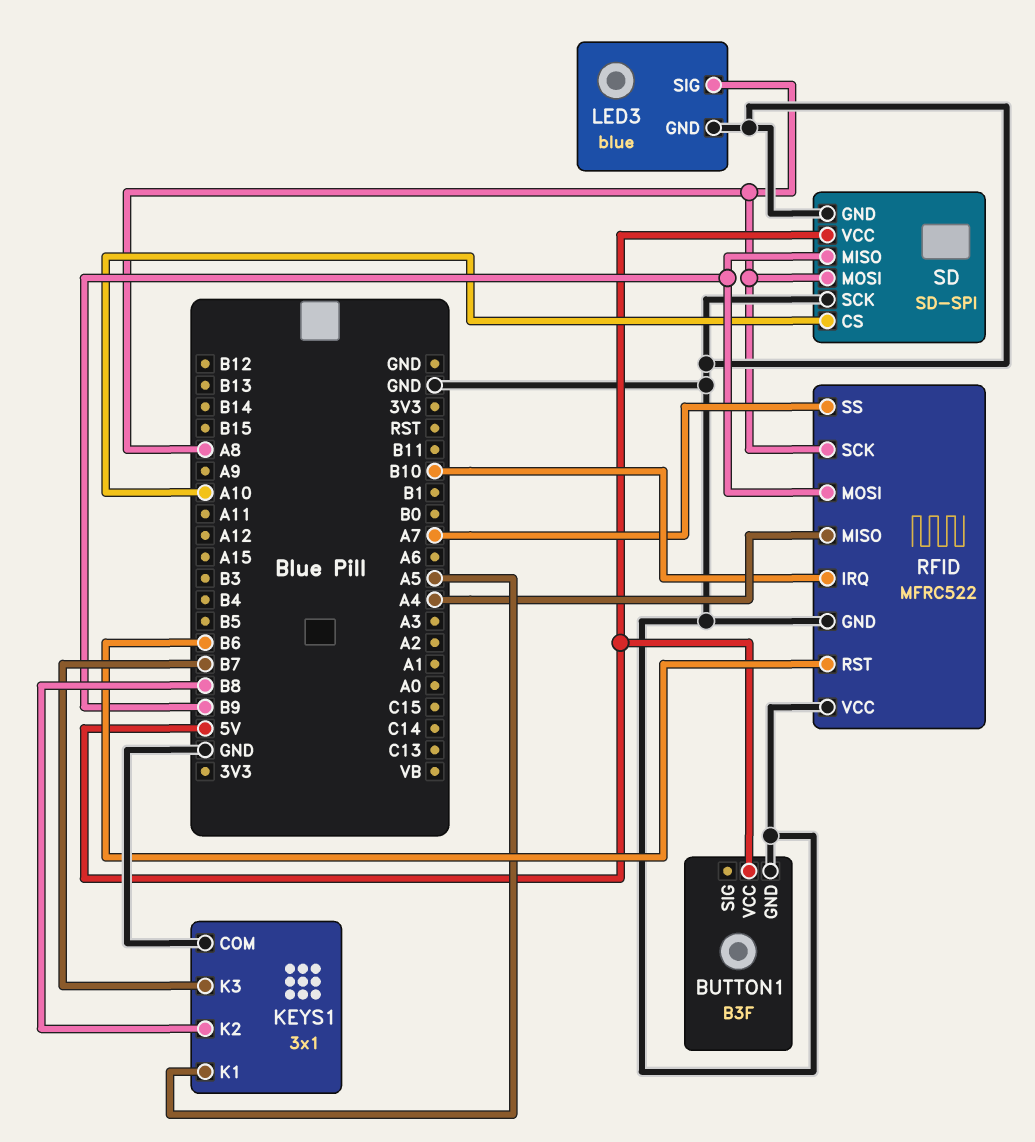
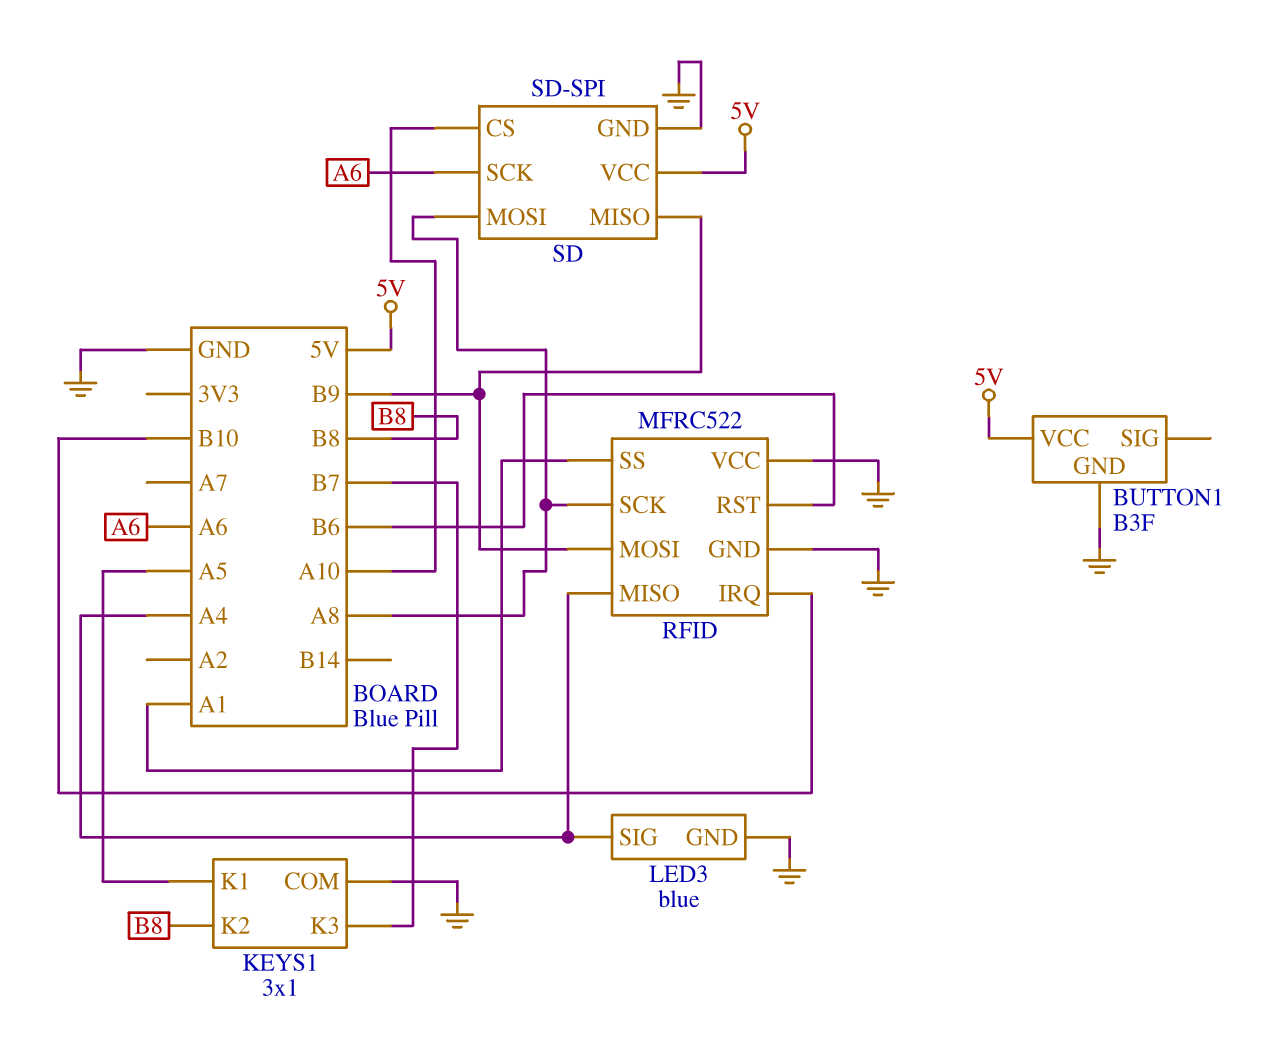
LED3 pin SIG: A8 -> A4
RFID pin SS: A7 -> A1
SD pin SCK: GND -> A6

